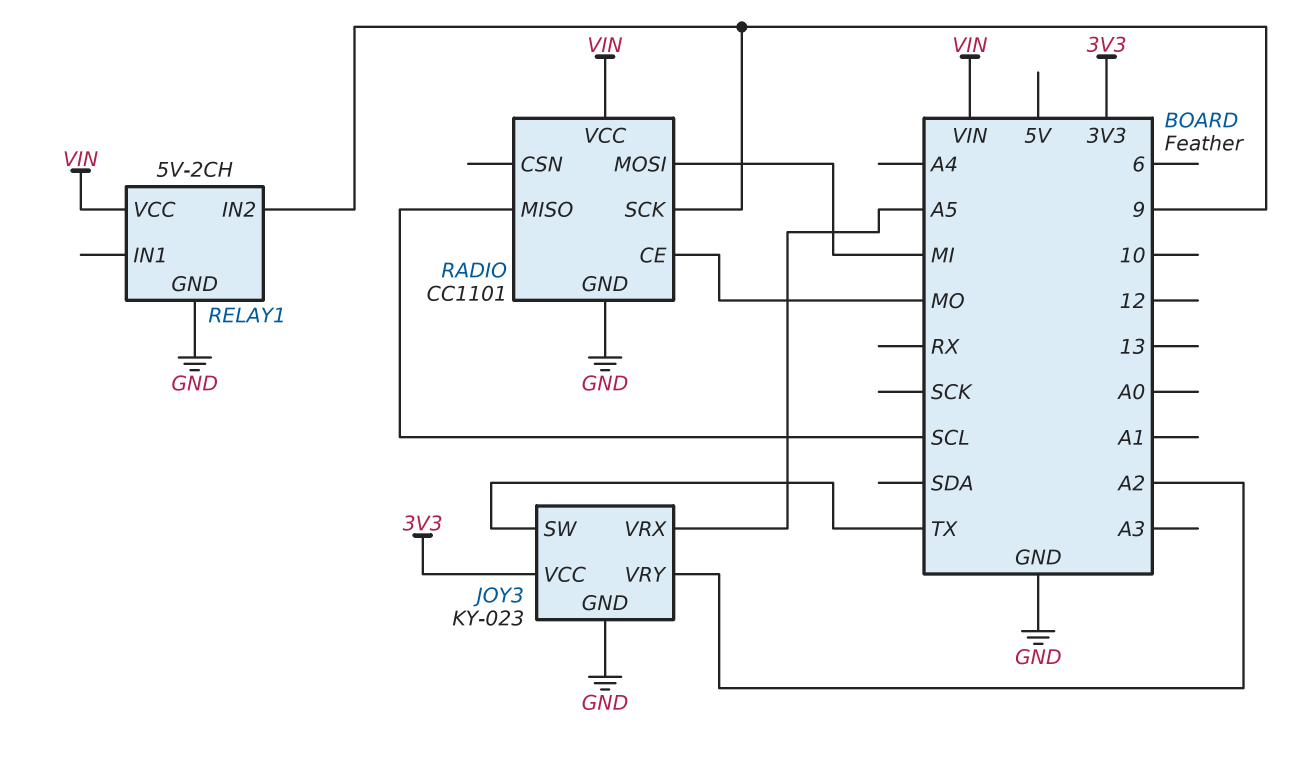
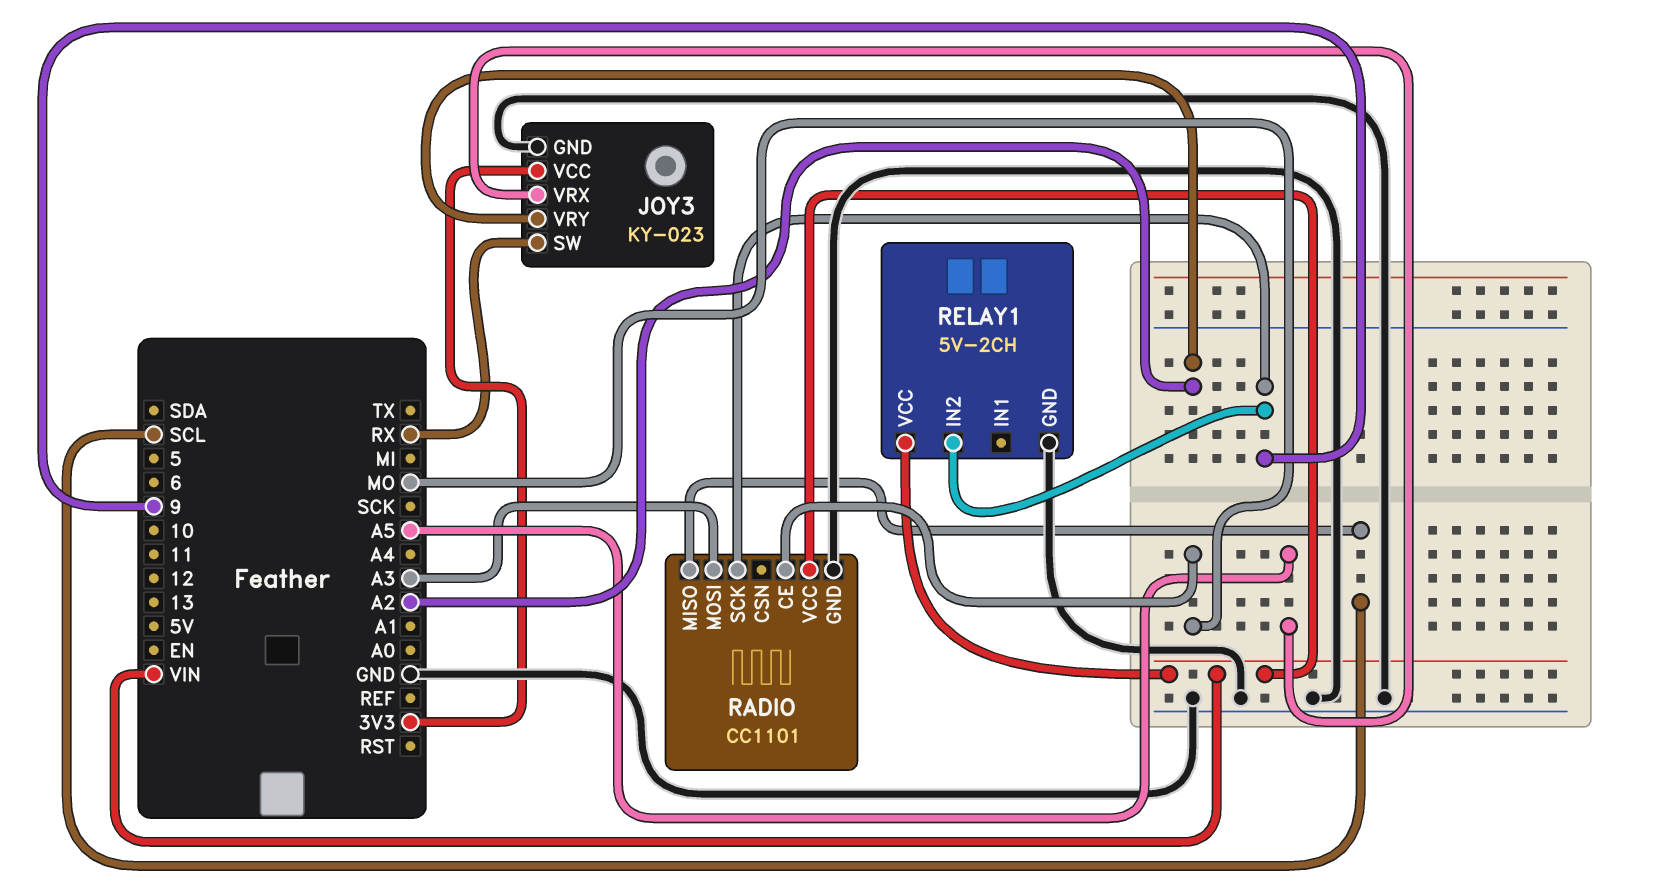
JOY3 pin SW: TX -> RX
RADIO pin MOSI: MI -> A3

